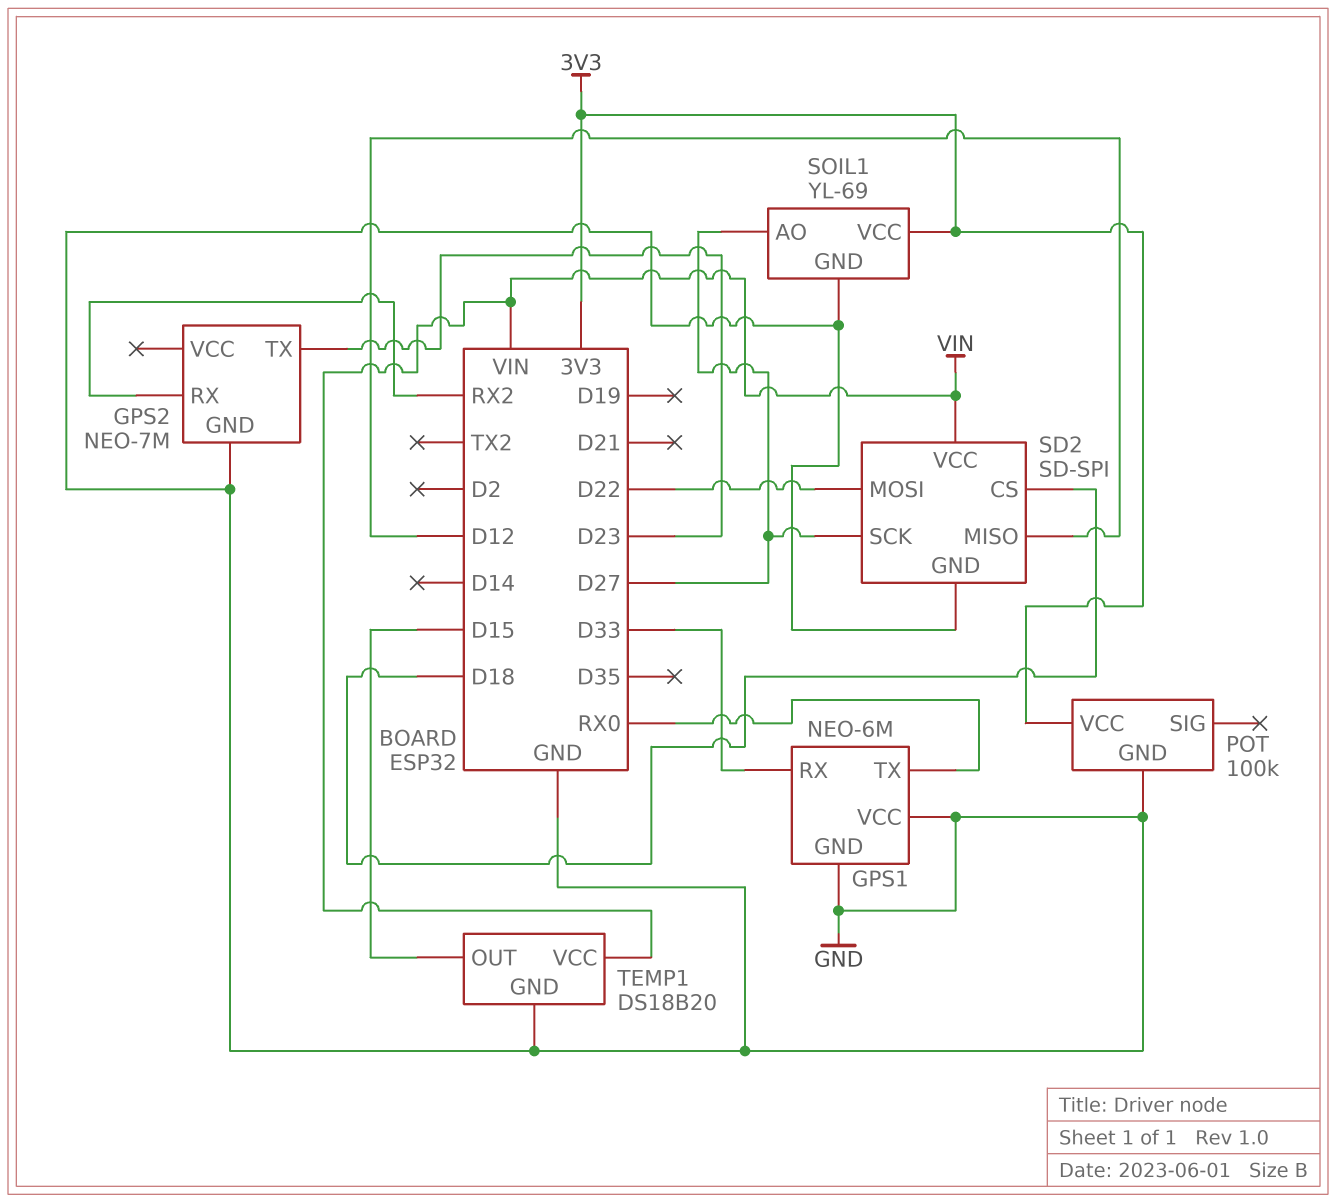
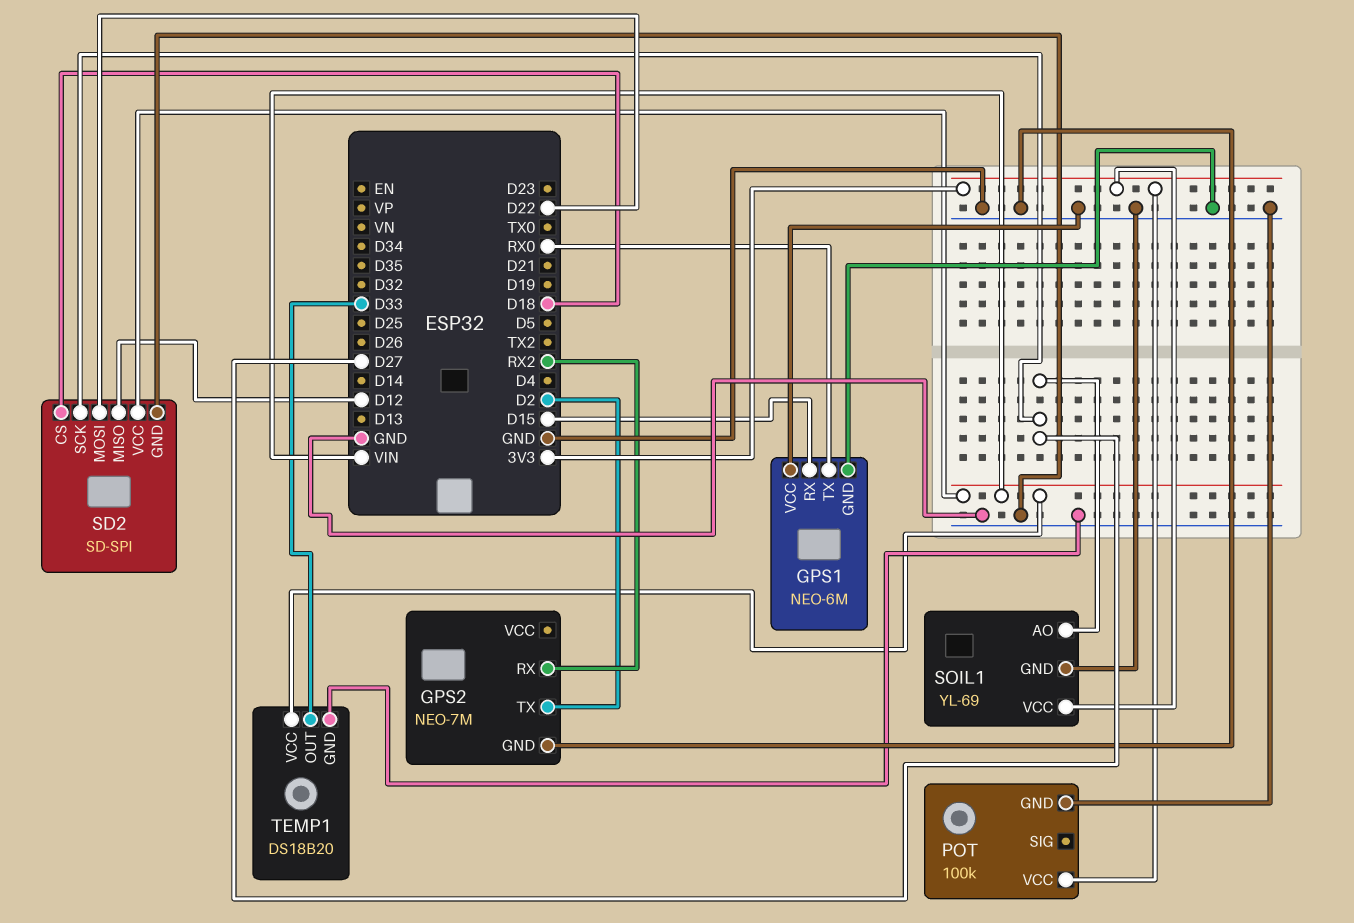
GPS1 pin RX: D33 -> D15
GPS2 pin TX: D23 -> D2
TEMP1 pin OUT: D15 -> D33

